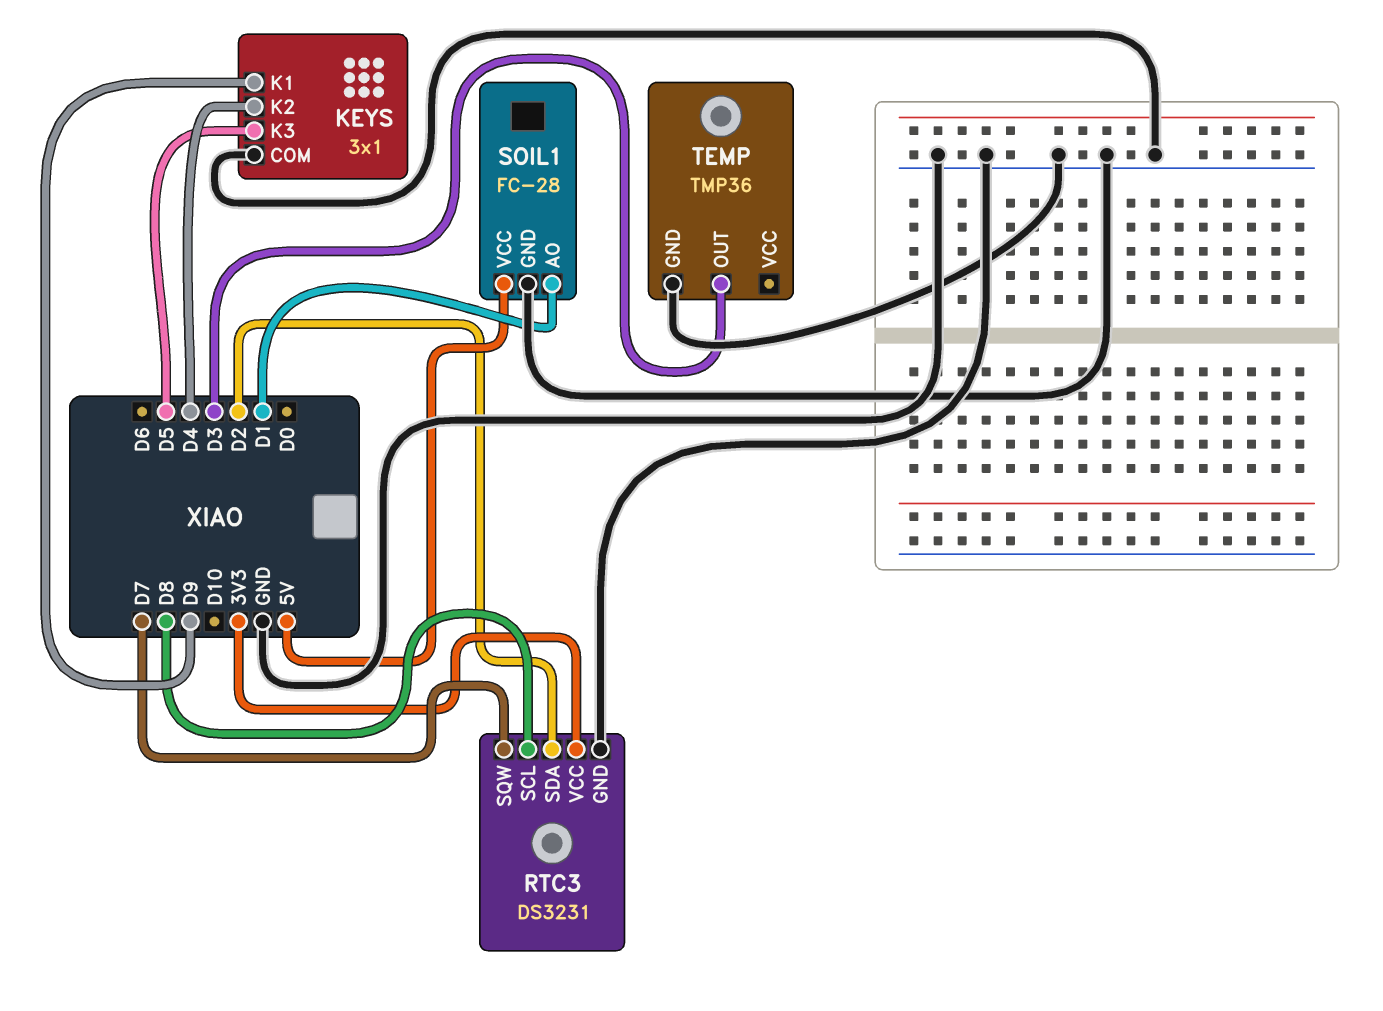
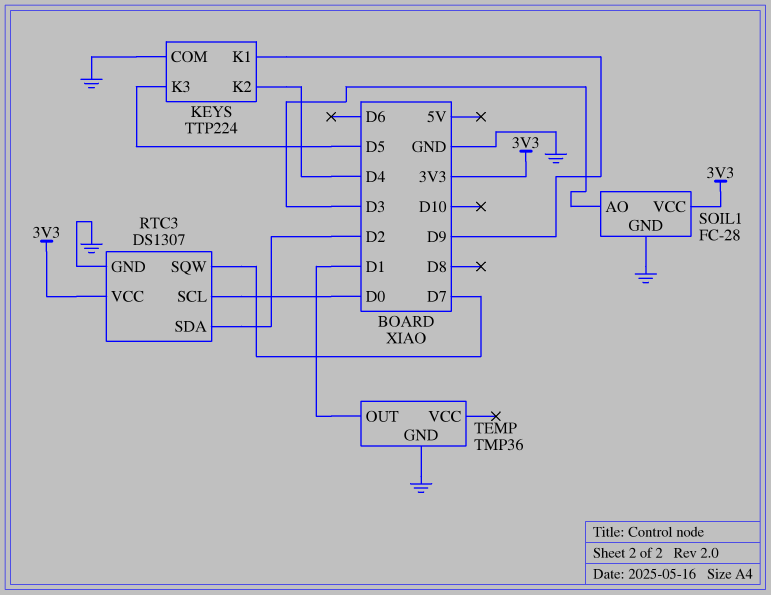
KEYS: 3x1 -> TTP224
RTC3: DS3231 -> DS1307
RTC3 pin SCL: D8 -> D0
SOIL1 pin AO: D1 -> D3
SOIL1 pin VCC: 5V -> 3V3
TEMP pin OUT: D3 -> D1

